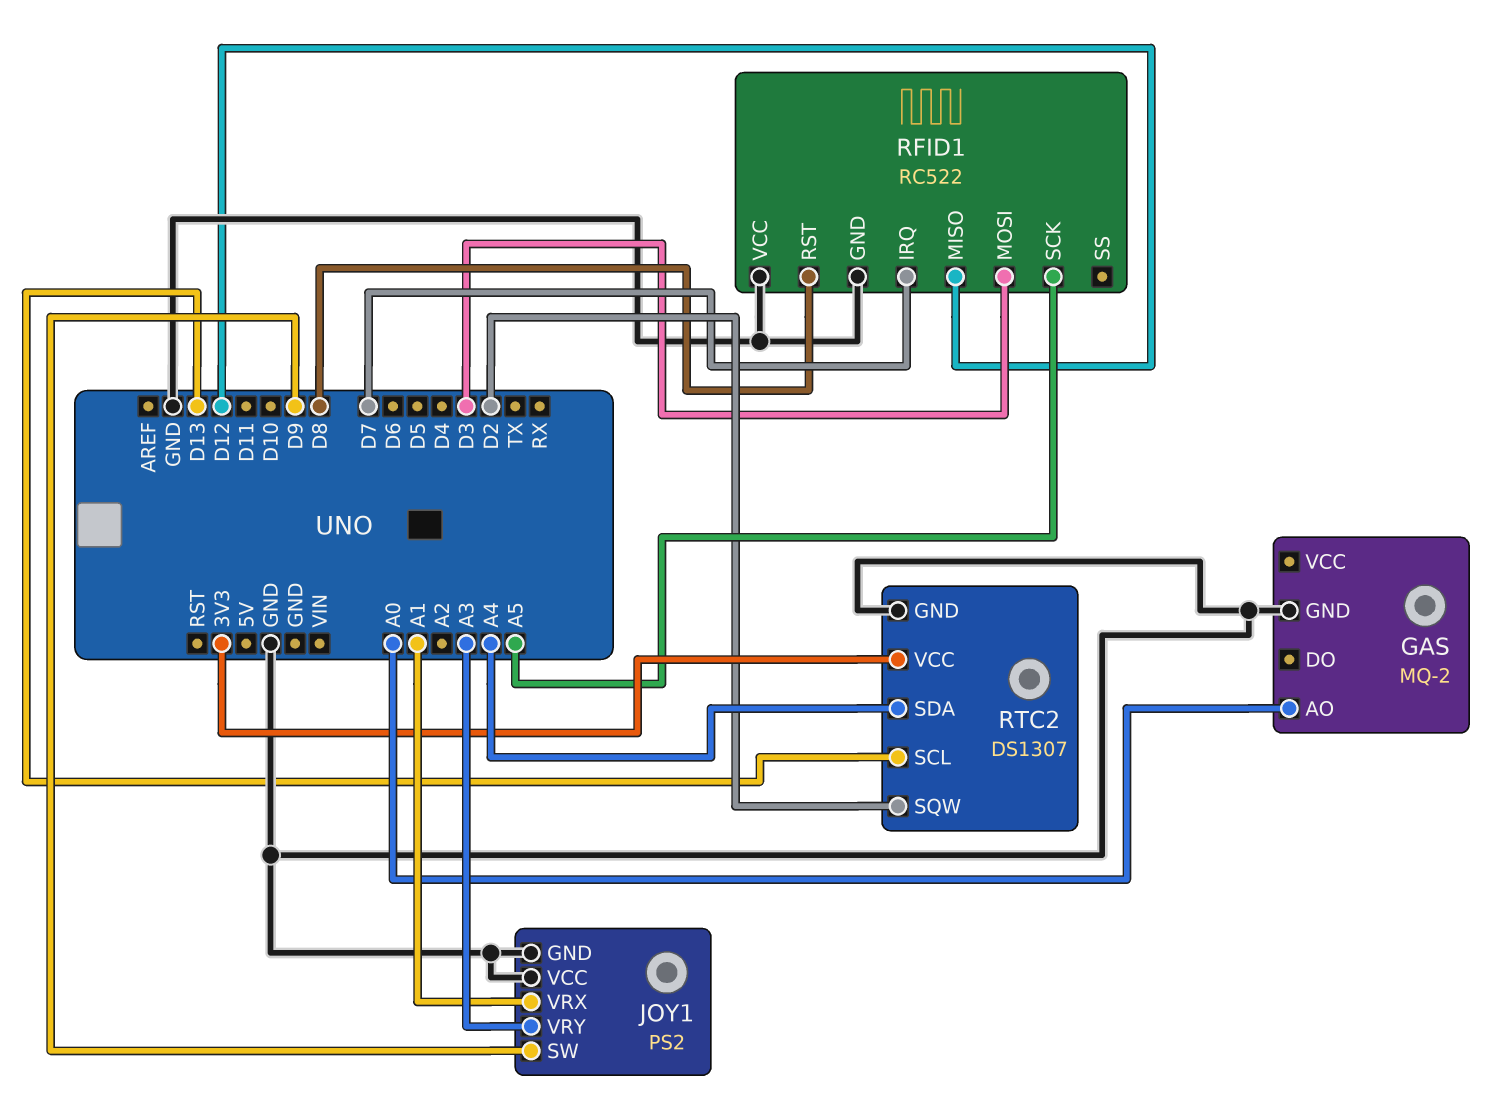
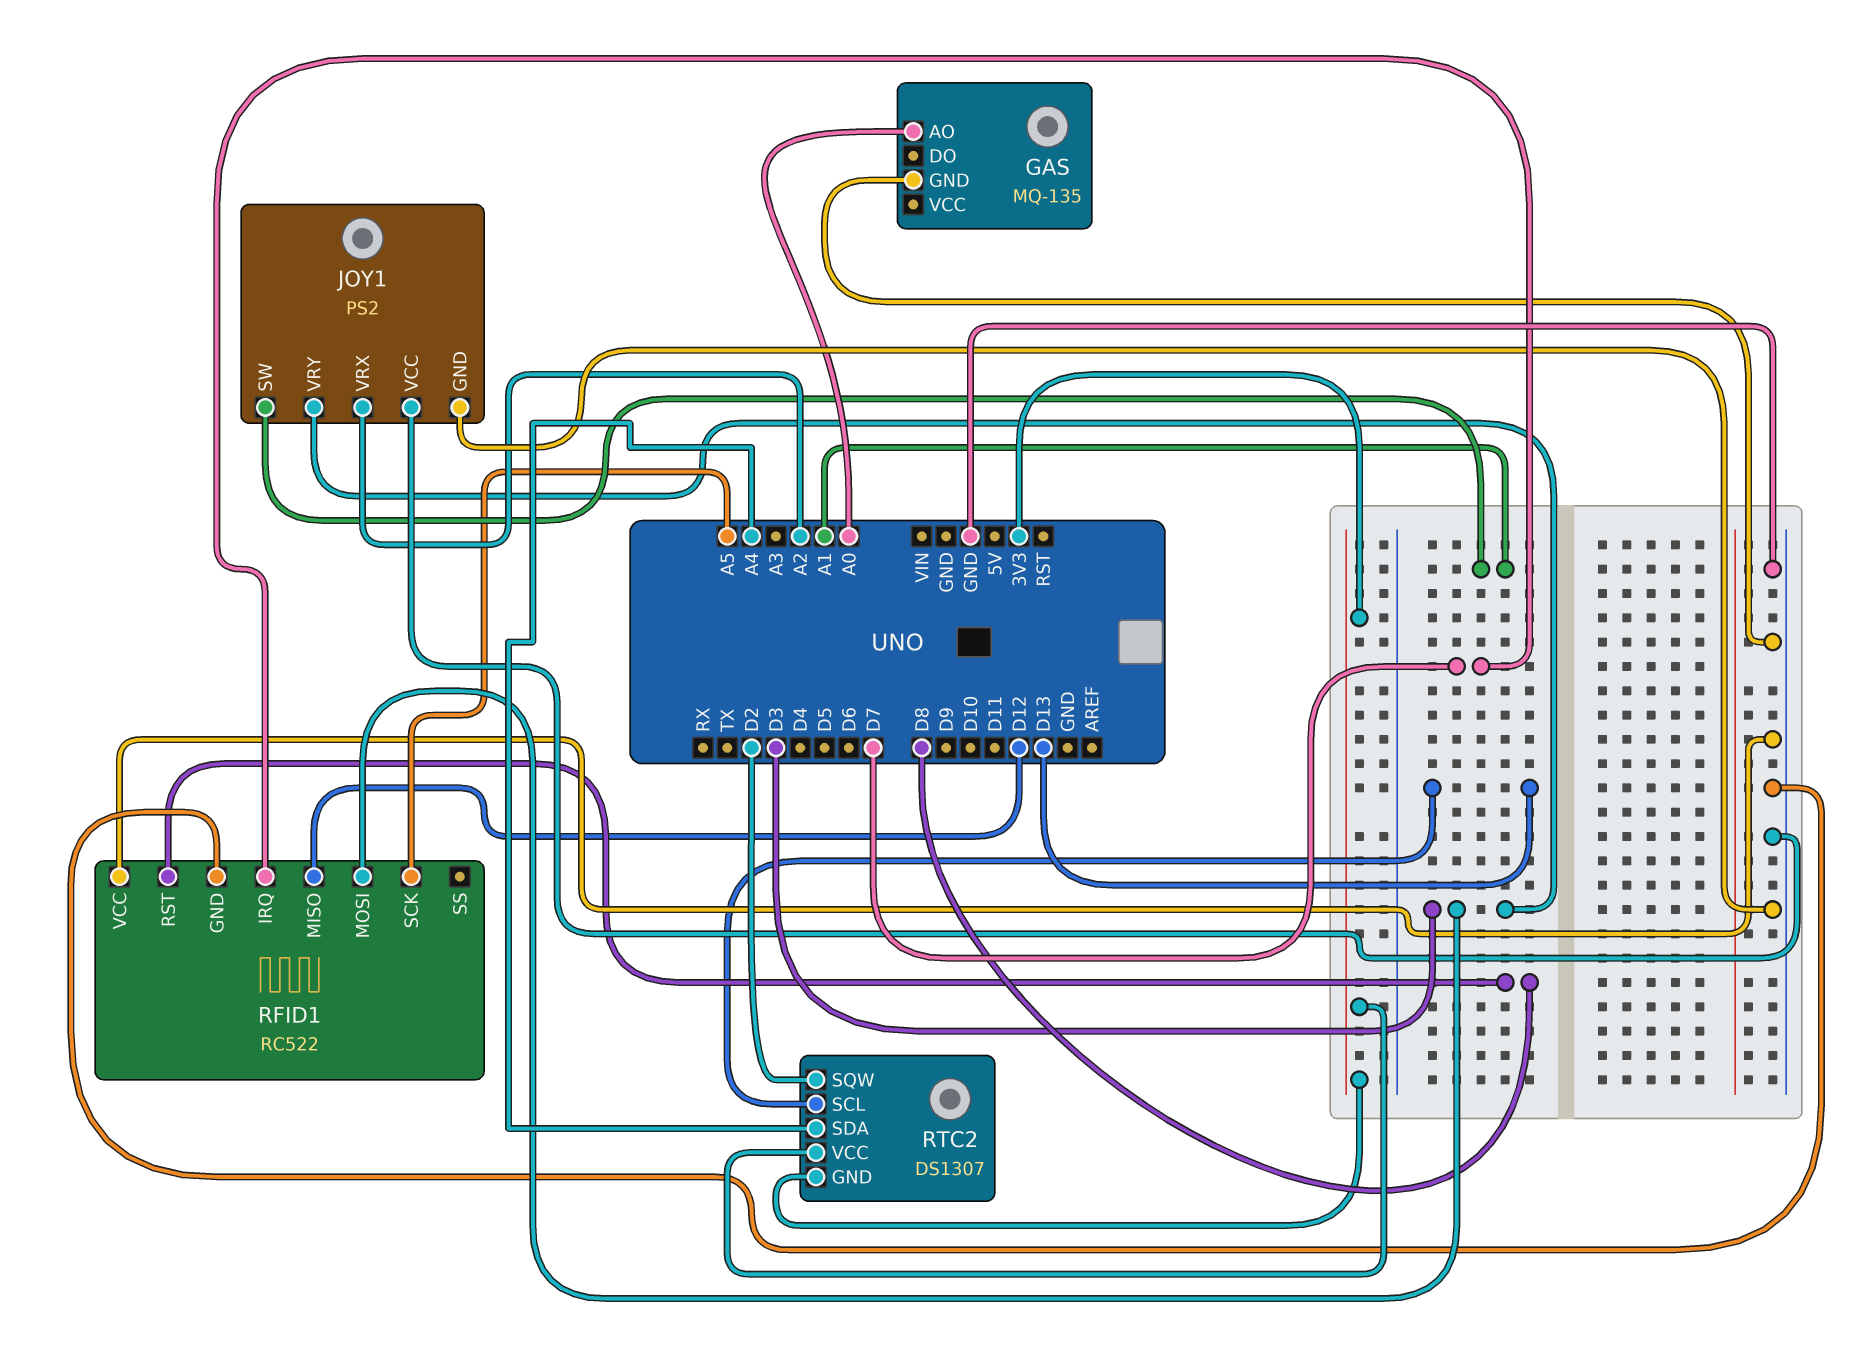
GAS: MQ-2 -> MQ-135
JOY1 pin SW: D9 -> A1
JOY1 pin VRX: A1 -> A2
JOY1 pin VRY: A3 -> D3
RTC2 pin GND: GND -> 3V3

